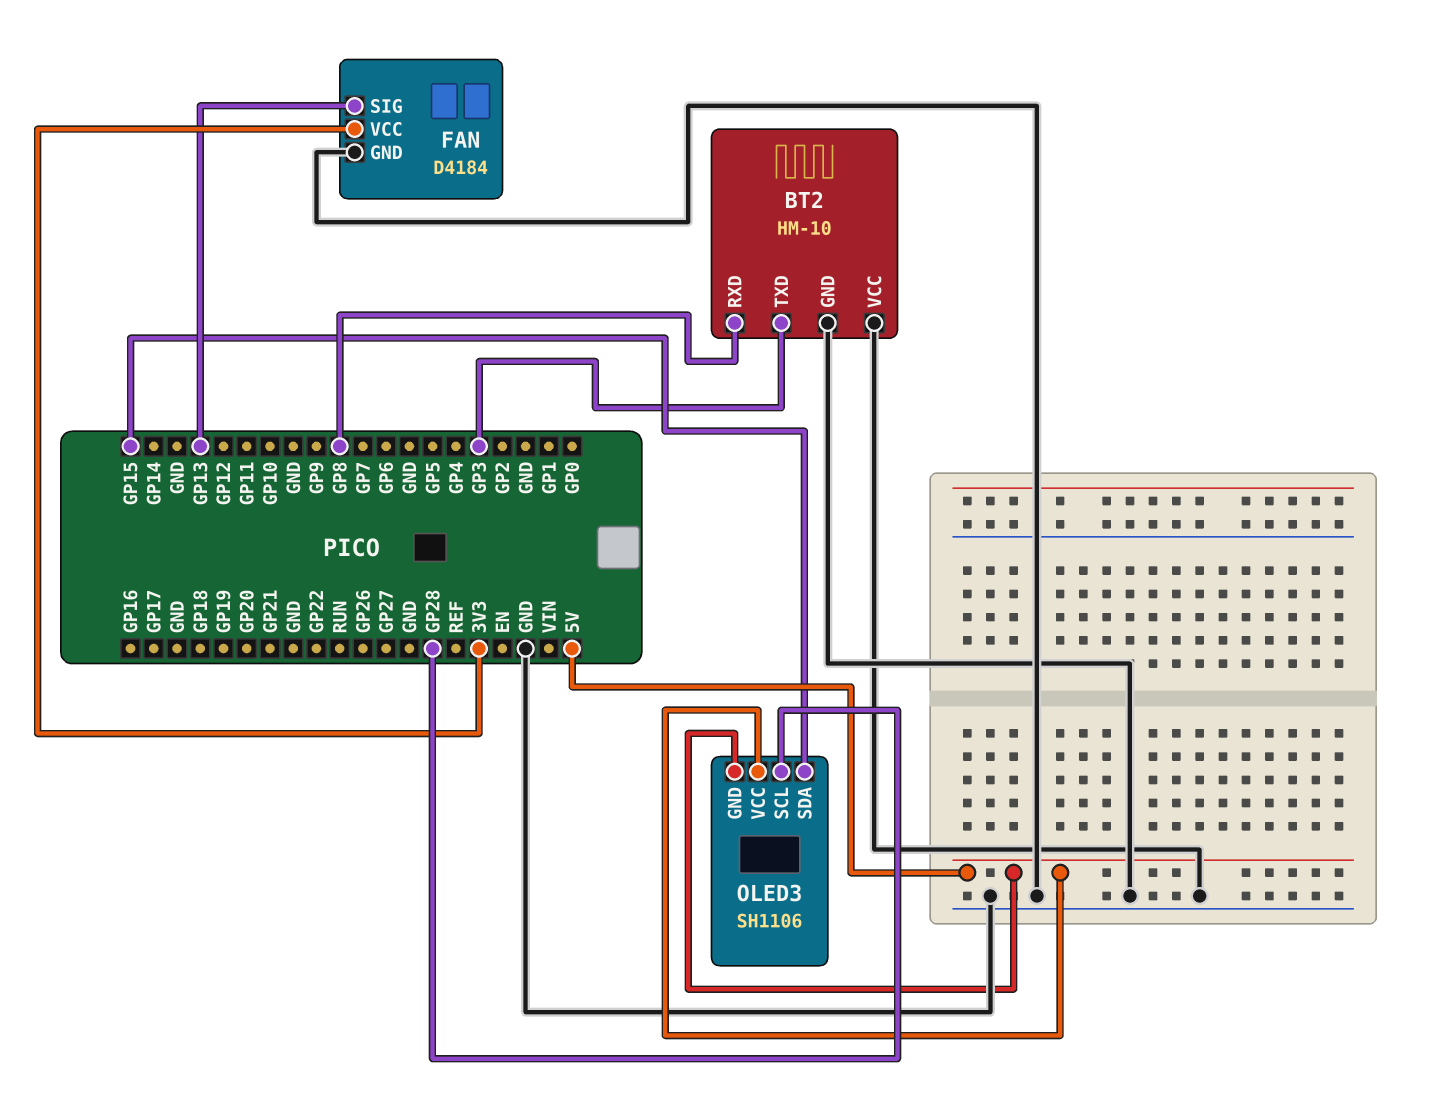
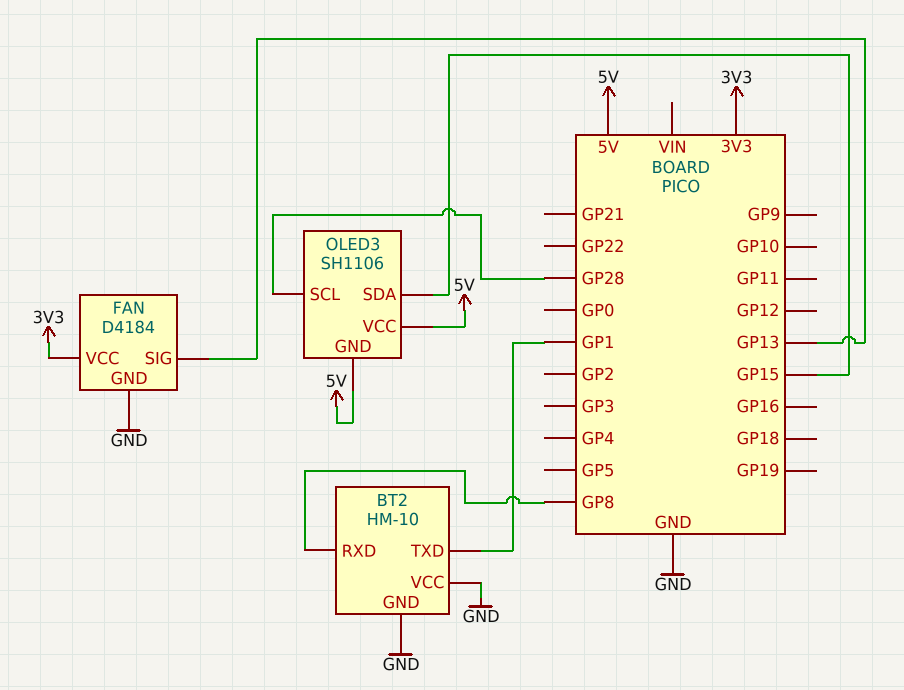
BT2 pin TXD: GP3 -> GP1

